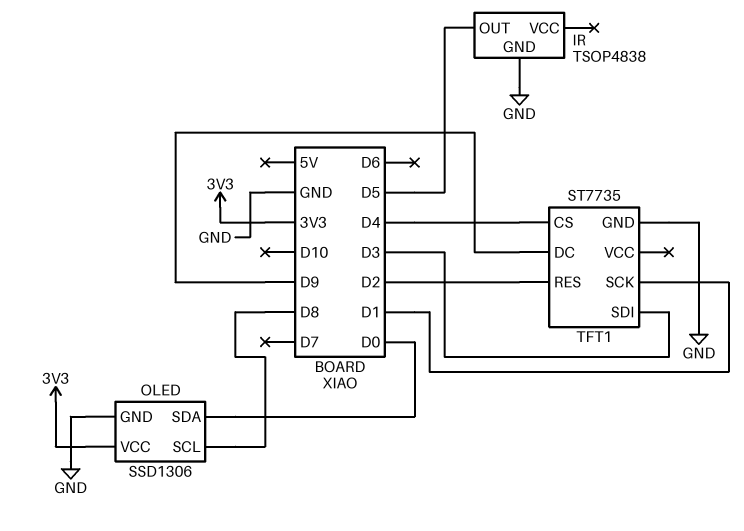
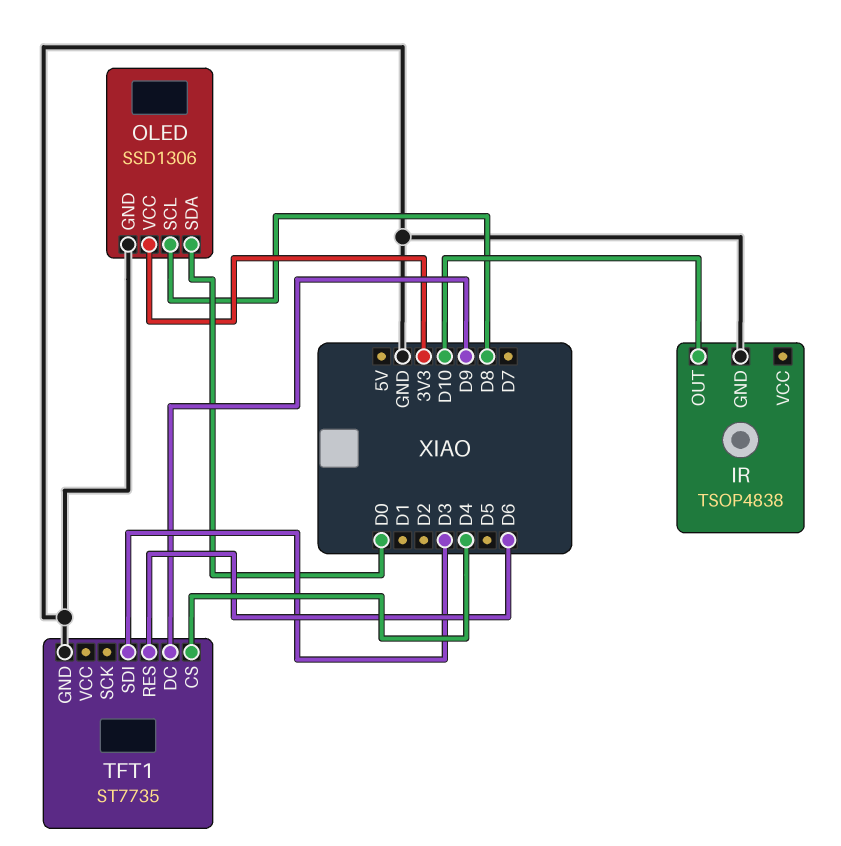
IR pin OUT: D5 -> D10
TFT1 pin RES: D2 -> D6
TFT1 pin SCK: D1 -> none

